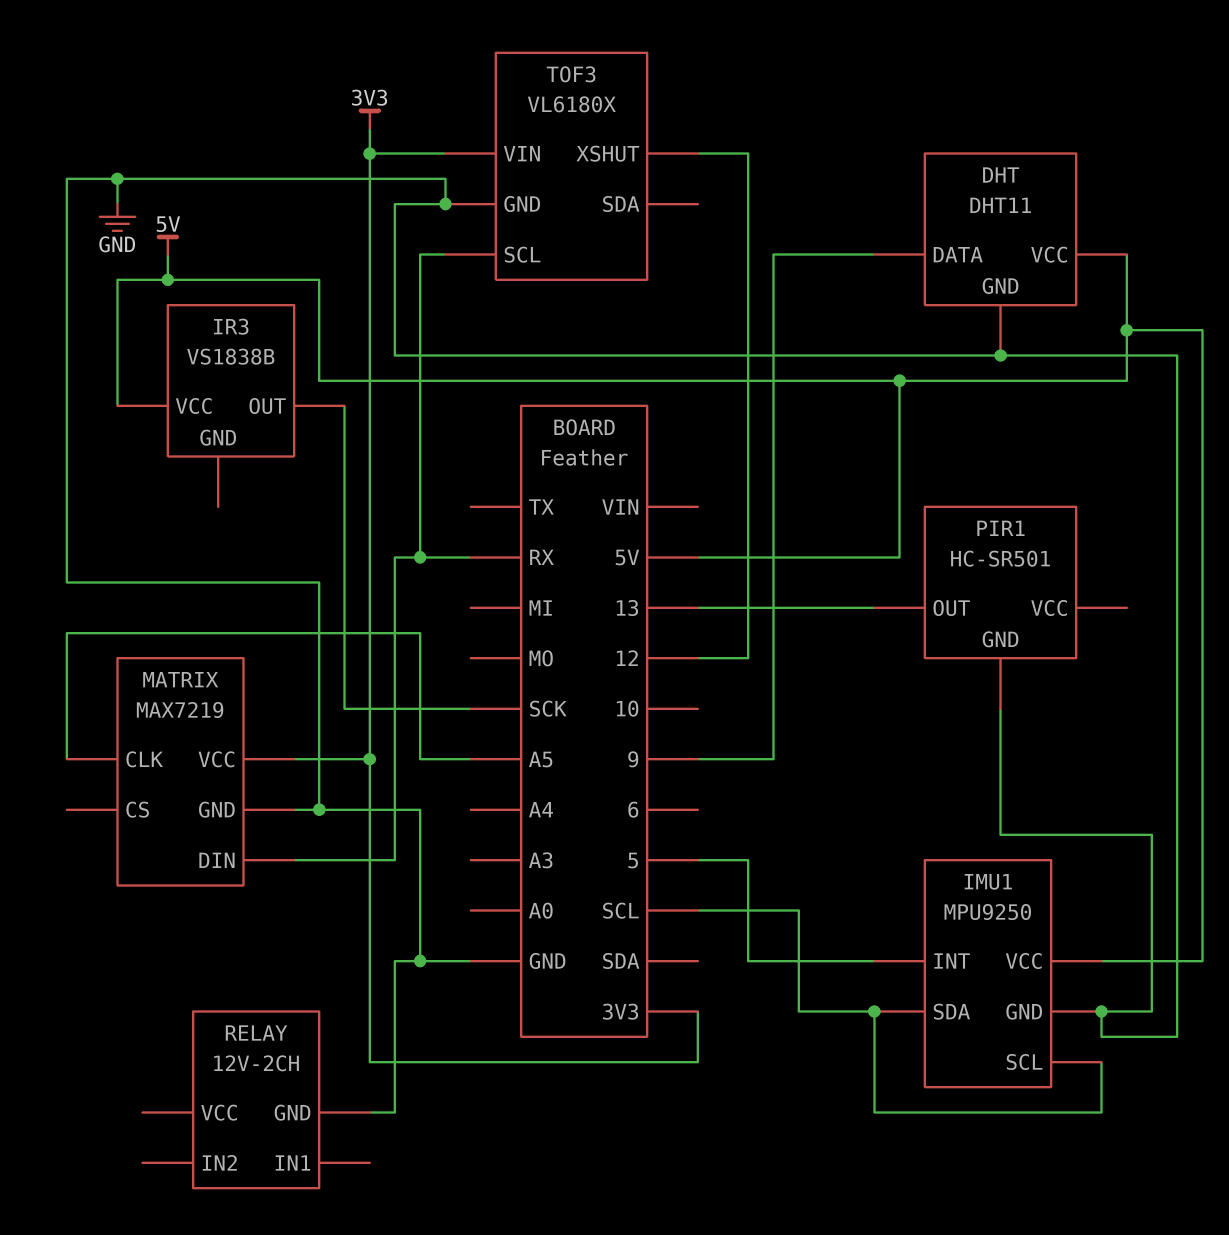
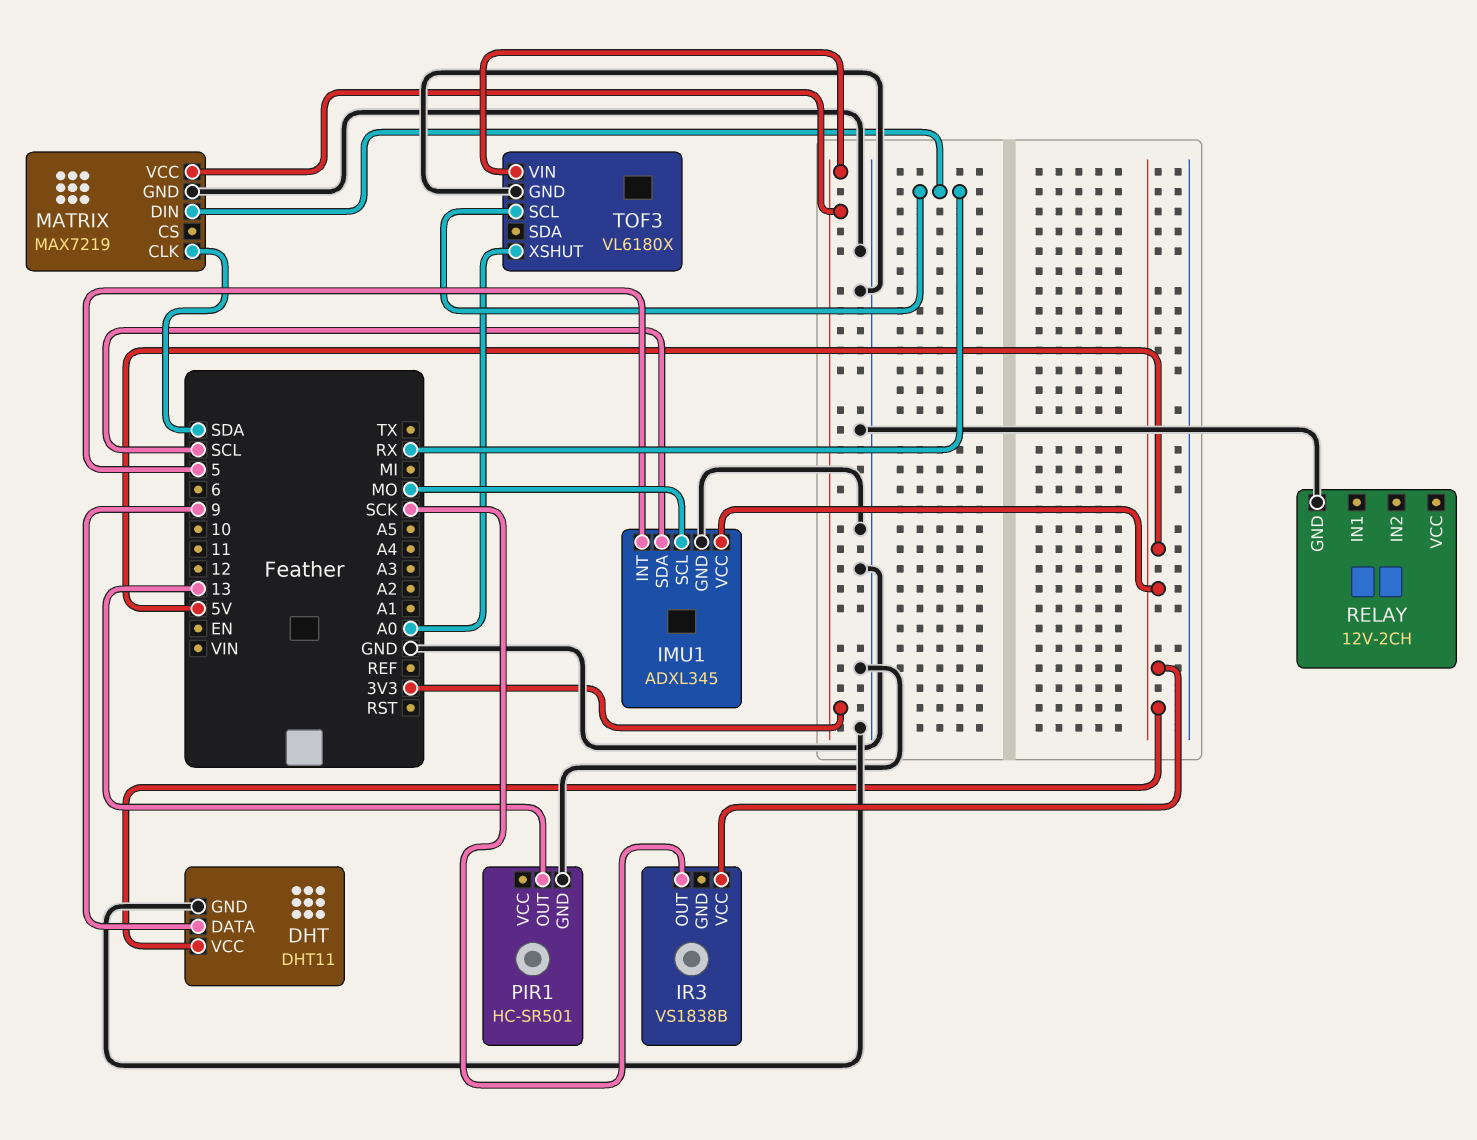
IMU1: MPU9250 -> ADXL345
IMU1 pin SCL: SCL -> MO
MATRIX pin CLK: A5 -> SDA
TOF3 pin XSHUT: 12 -> A0

